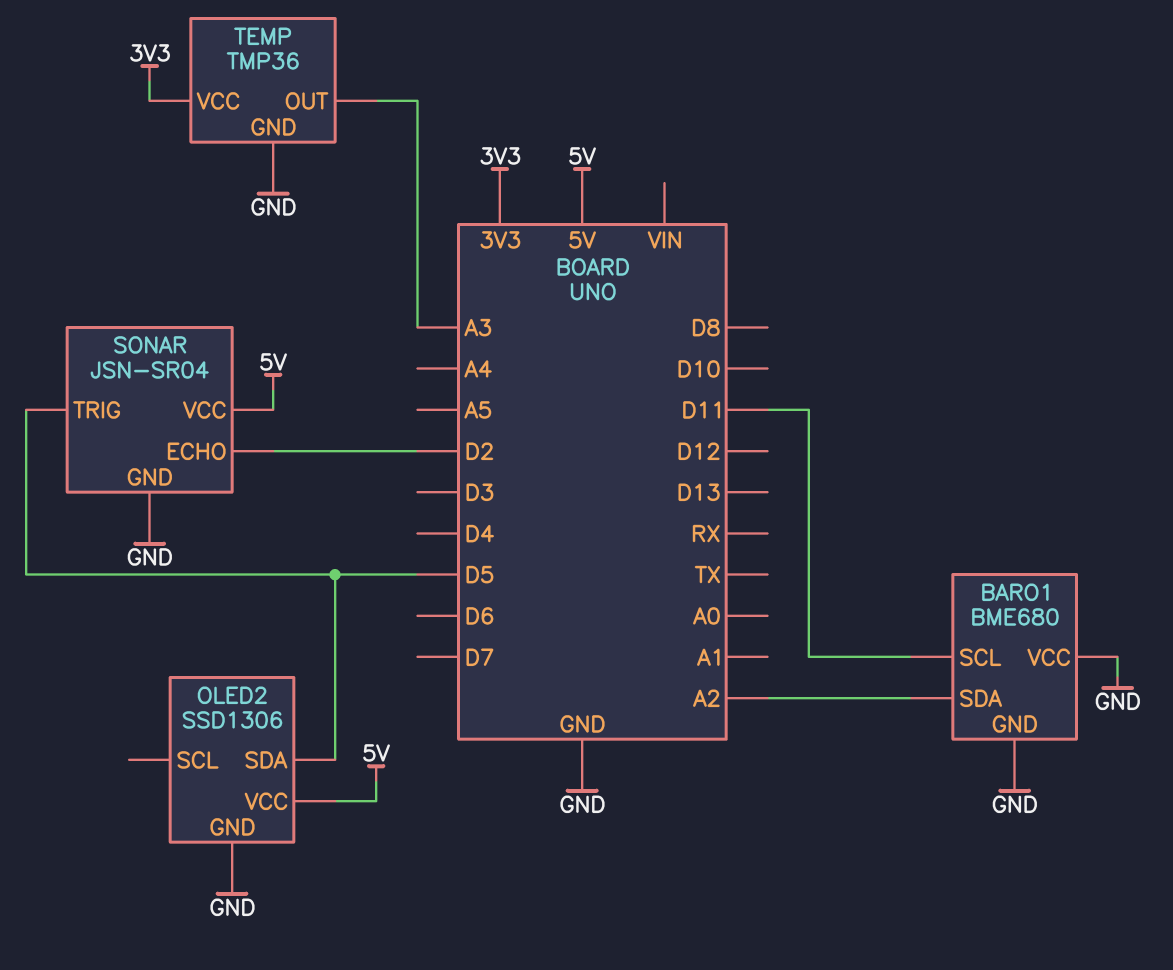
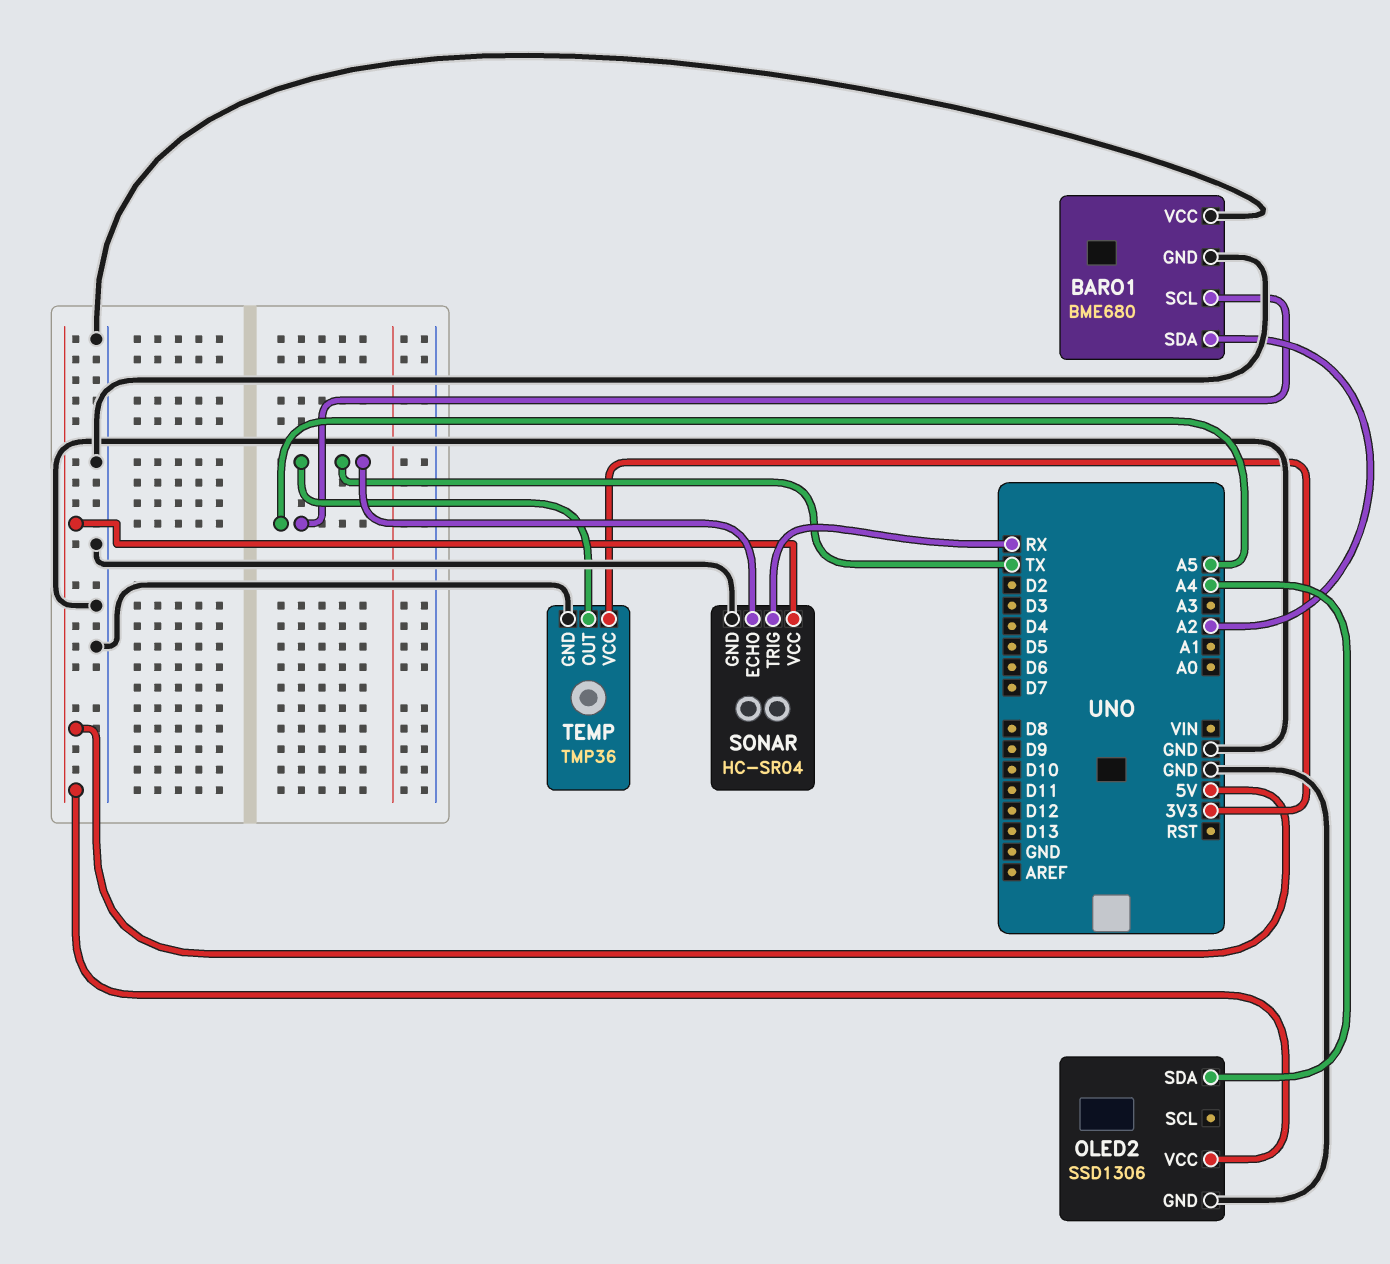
BARO1 pin SCL: D11 -> A5
OLED2 pin SDA: D5 -> A4
SONAR: JSN-SR04 -> HC-SR04
SONAR pin ECHO: D2 -> TX
SONAR pin TRIG: D5 -> RX
TEMP pin OUT: A3 -> TX

